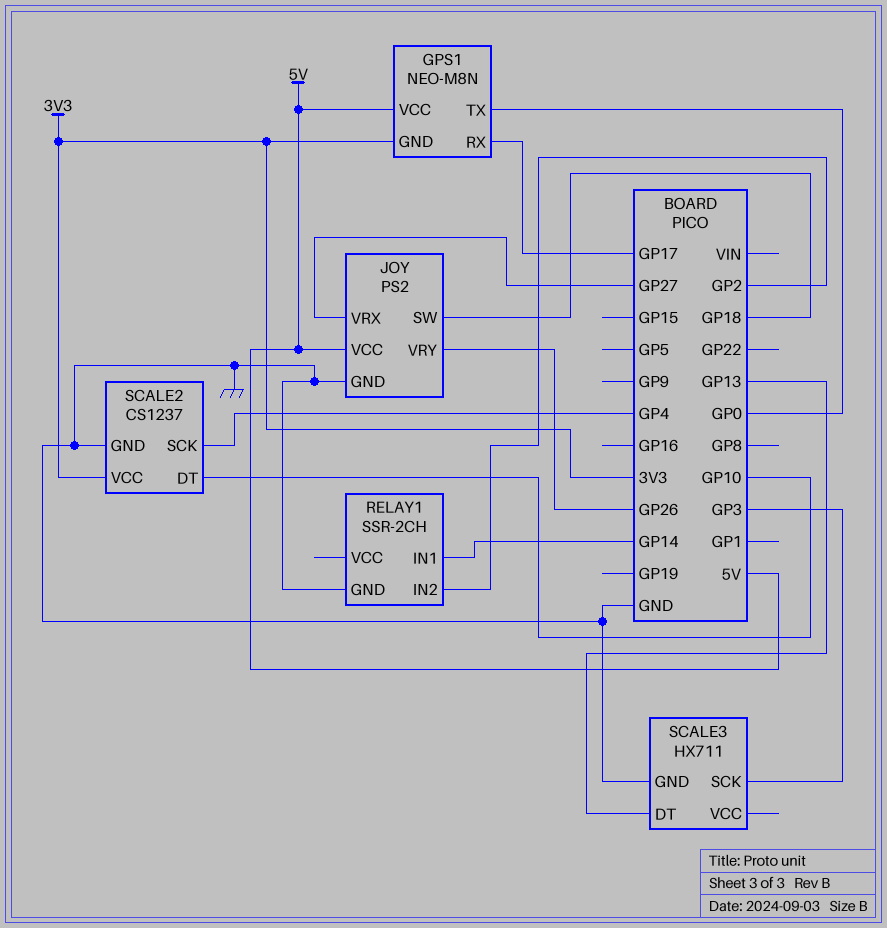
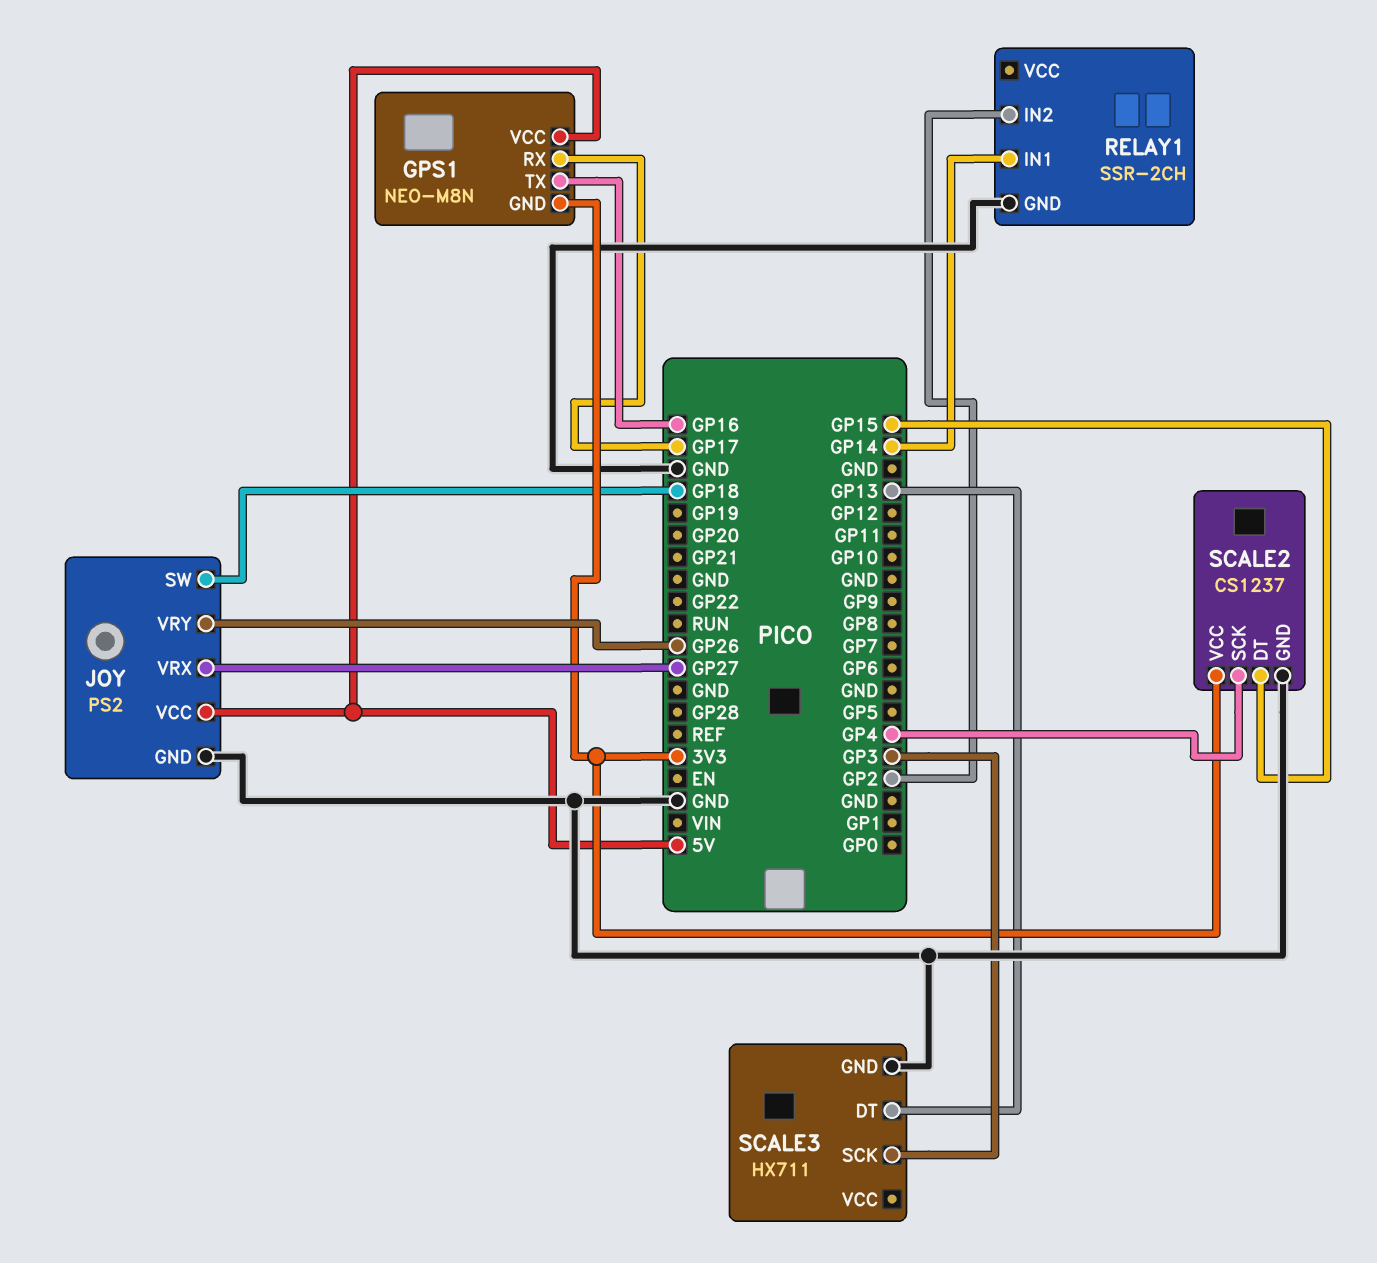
GPS1 pin TX: GP0 -> GP16
SCALE2 pin DT: GP10 -> GP15

